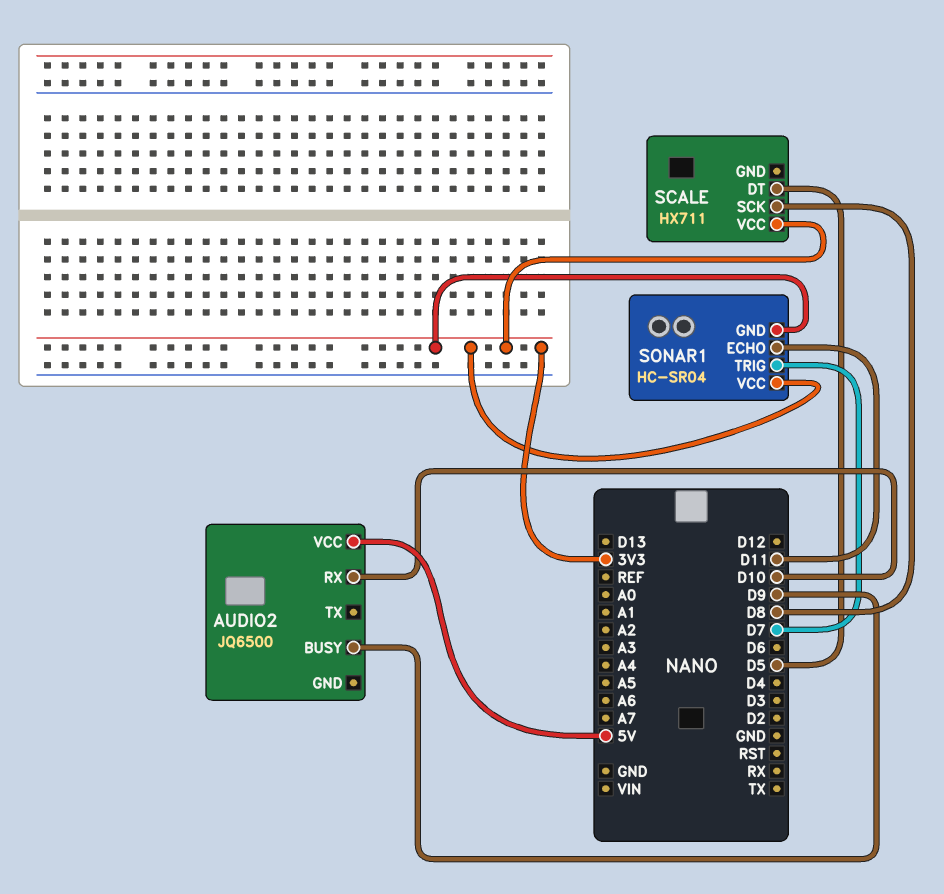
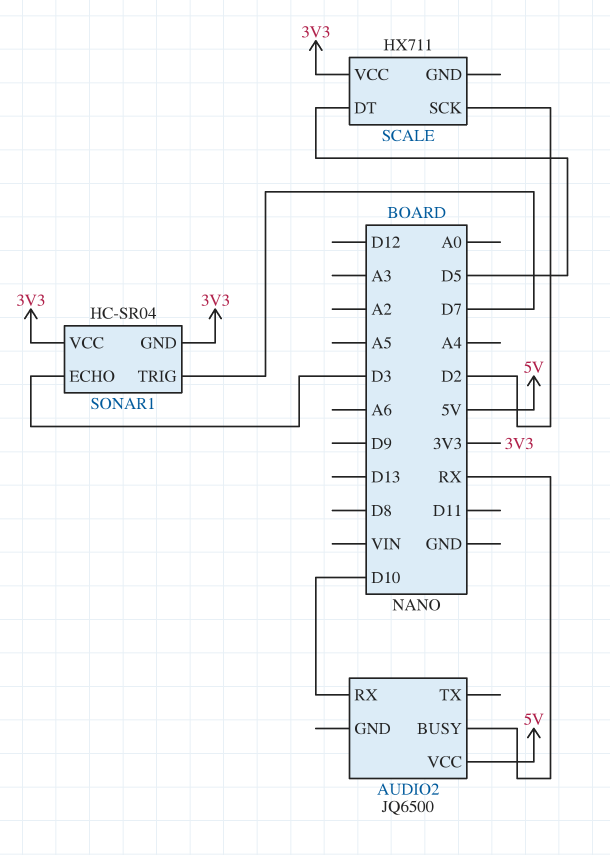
AUDIO2 pin BUSY: D9 -> RX
SCALE pin SCK: D8 -> D2
SONAR1 pin ECHO: D11 -> D3

